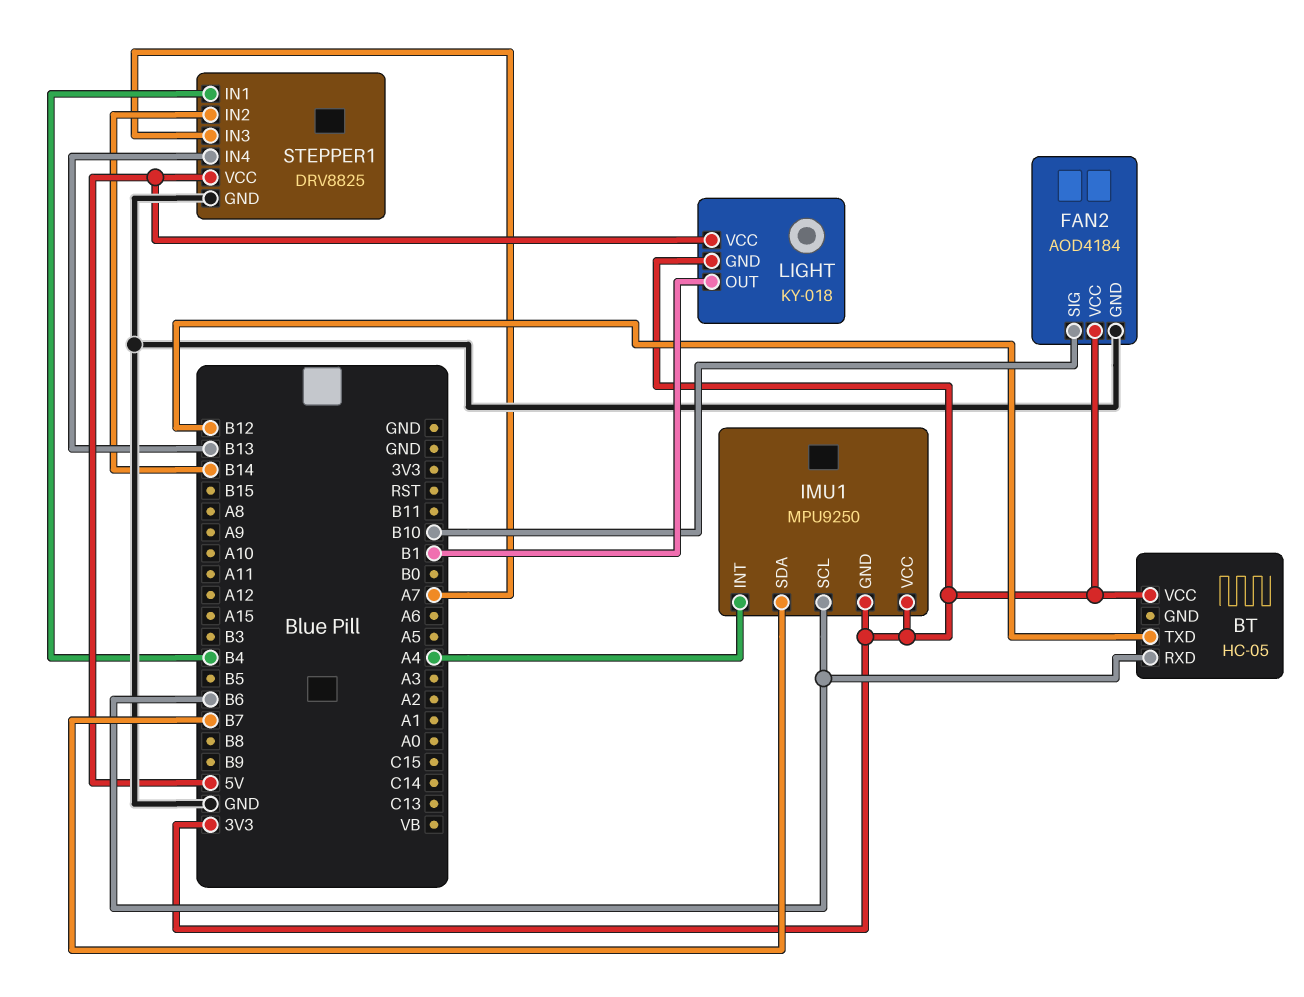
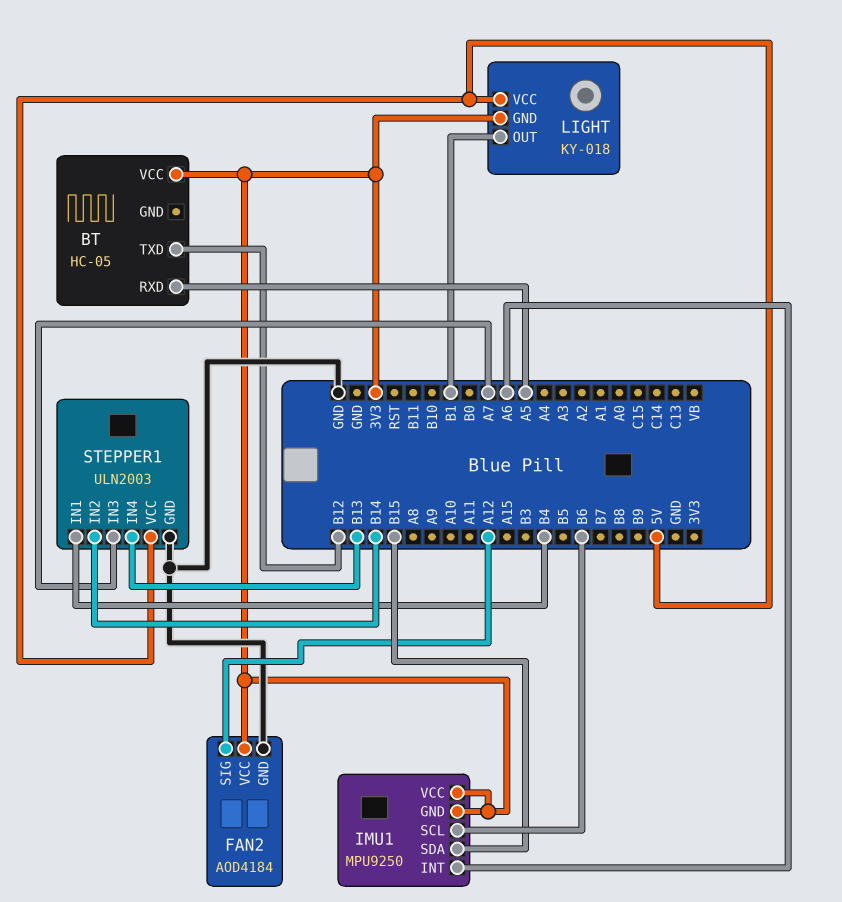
BT pin RXD: B6 -> A5
FAN2 pin SIG: B10 -> A12
IMU1 pin INT: A4 -> A6
IMU1 pin SDA: B7 -> B15
STEPPER1: DRV8825 -> ULN2003

